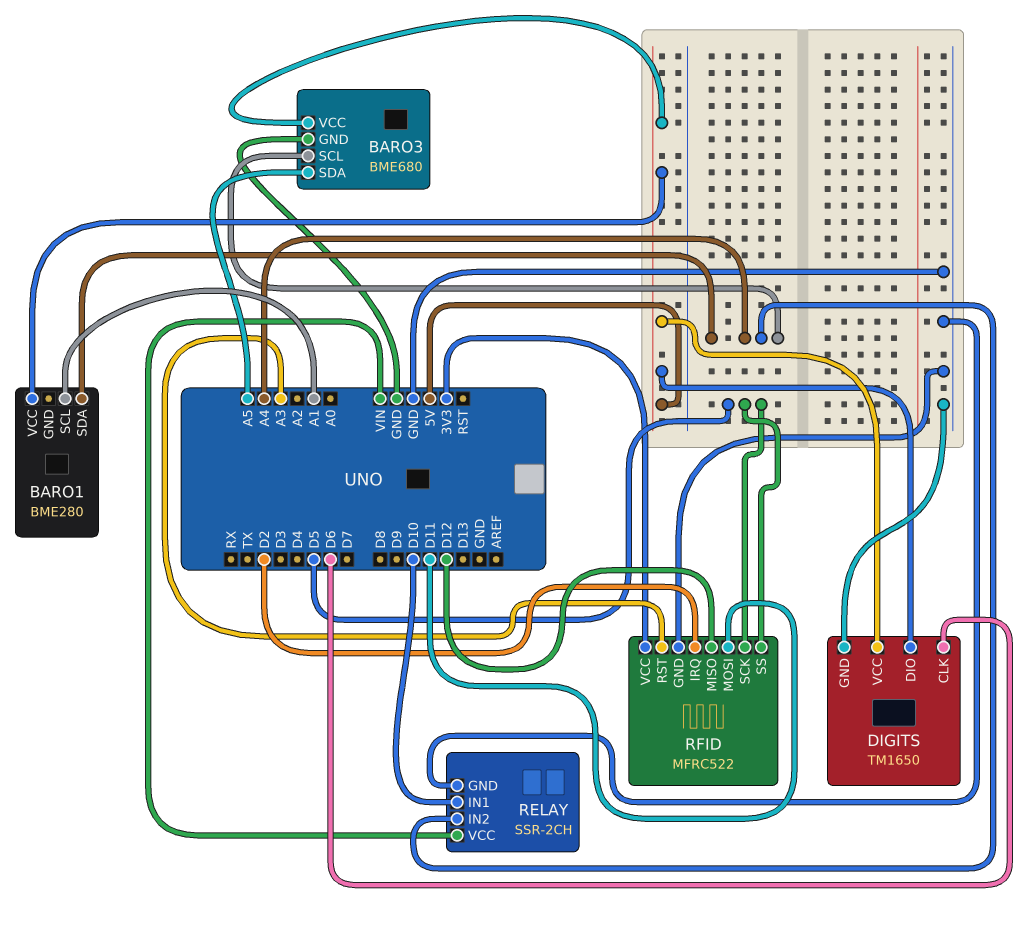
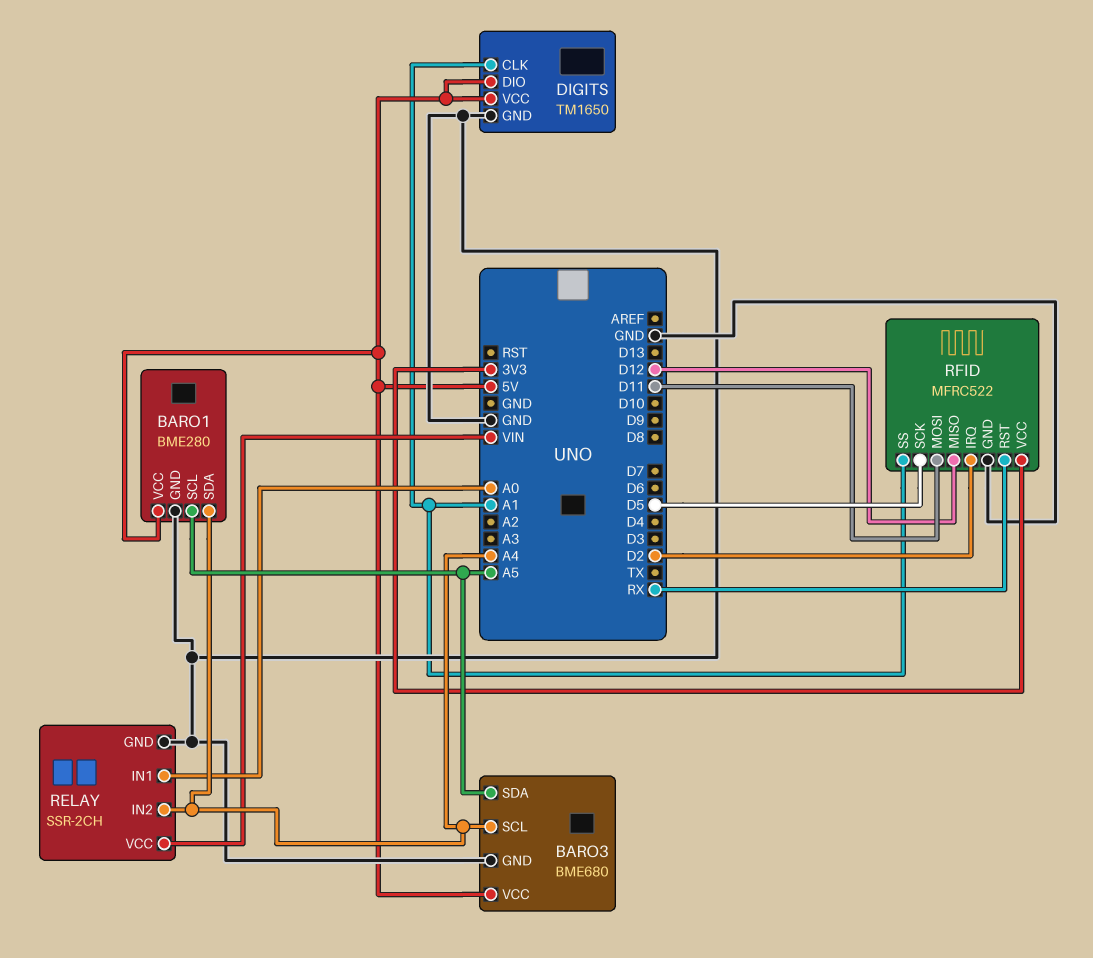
BARO1 pin GND: none -> GND
BARO1 pin SCL: A1 -> A5
DIGITS pin CLK: D6 -> A1
RELAY pin IN1: D10 -> A0
RFID pin RST: A3 -> RX
RFID pin SS: D5 -> A1

